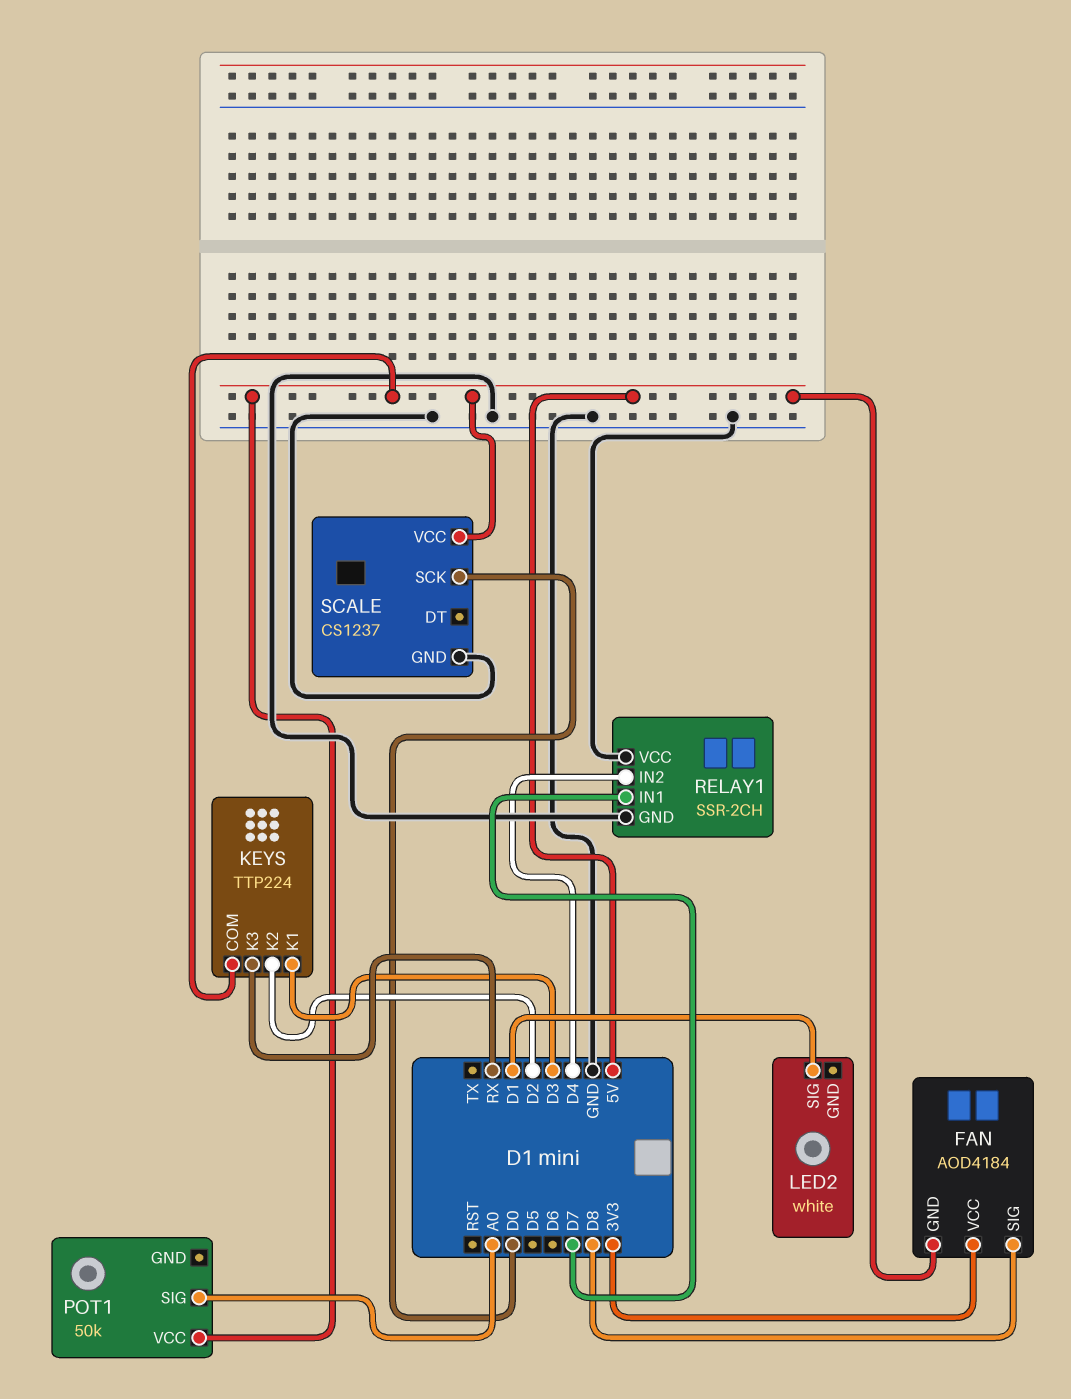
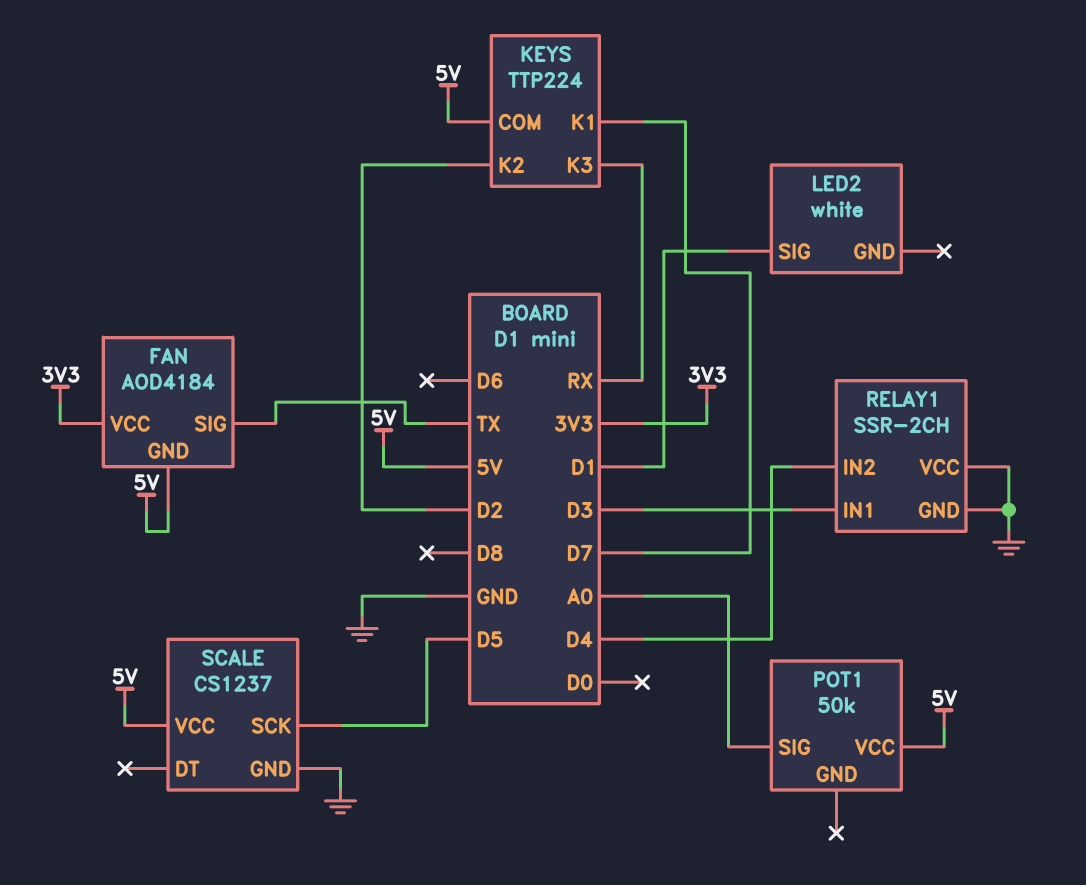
FAN pin SIG: D8 -> TX
KEYS pin K1: D3 -> D7
RELAY1 pin IN1: D7 -> D3
SCALE pin SCK: D0 -> D5

